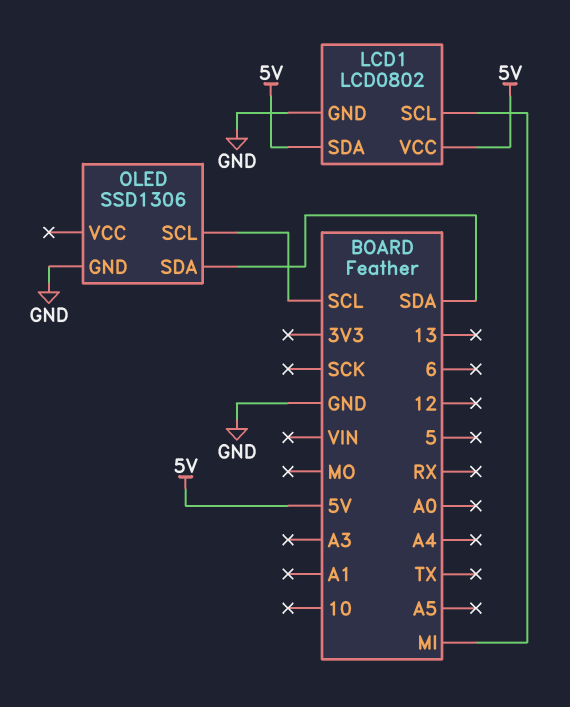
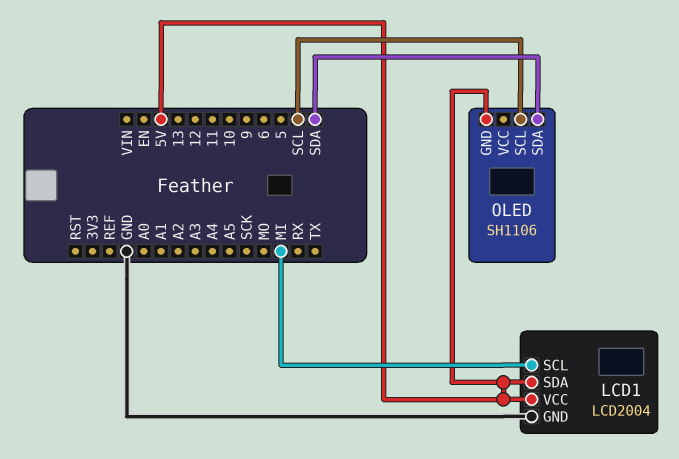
LCD1: LCD0802 -> LCD2004
OLED: SSD1306 -> SH1106
OLED pin GND: GND -> 5V

